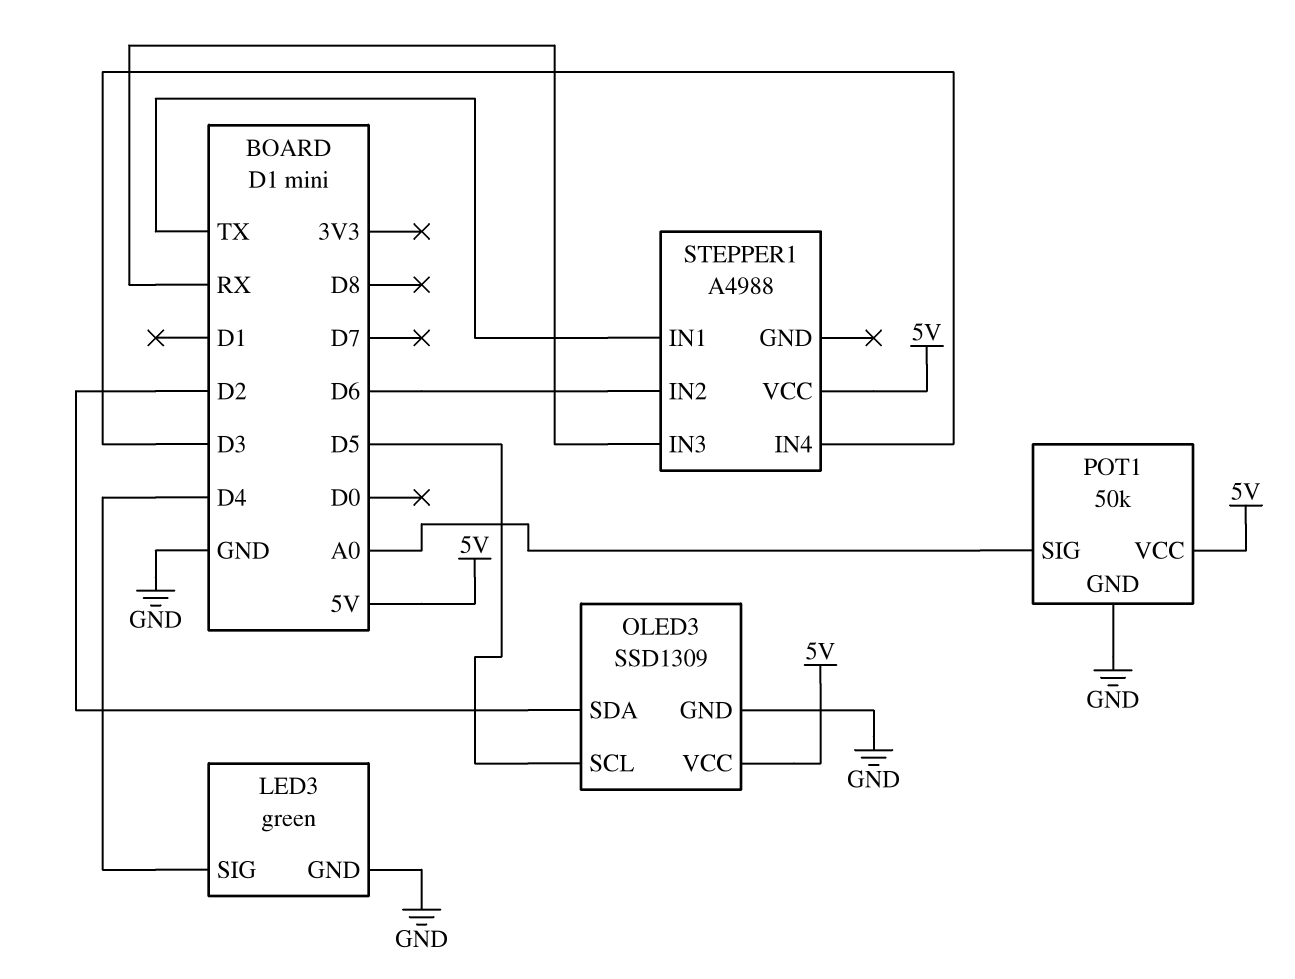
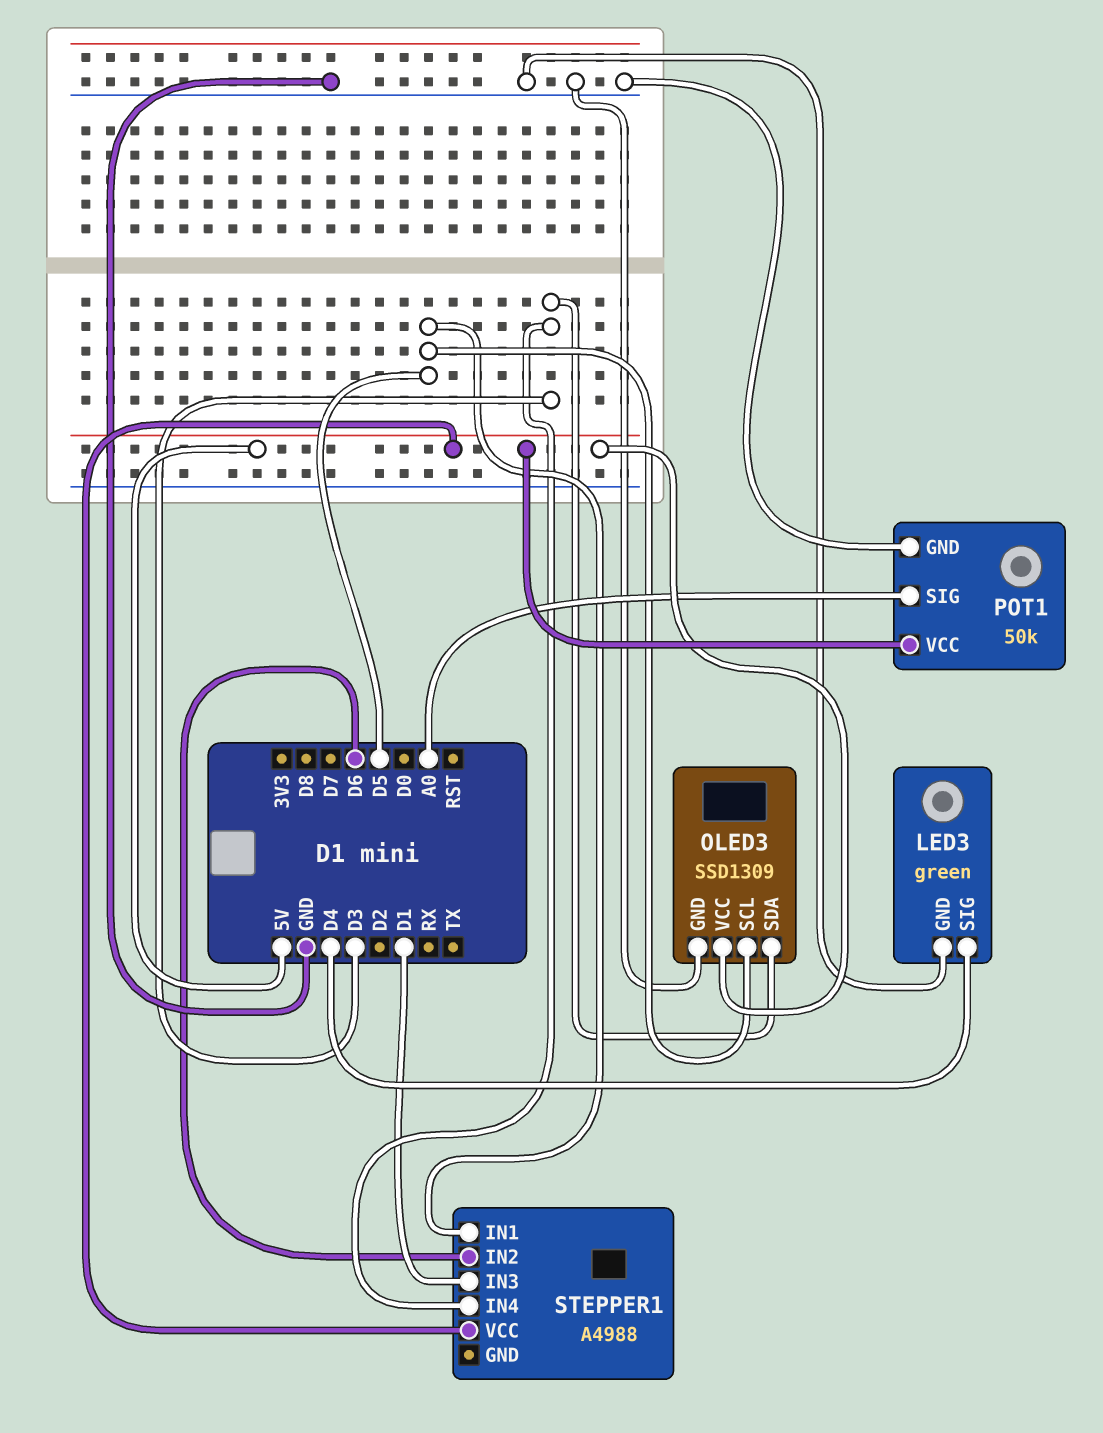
OLED3 pin SDA: D2 -> D3
STEPPER1 pin IN1: TX -> D5
STEPPER1 pin IN3: RX -> D1

